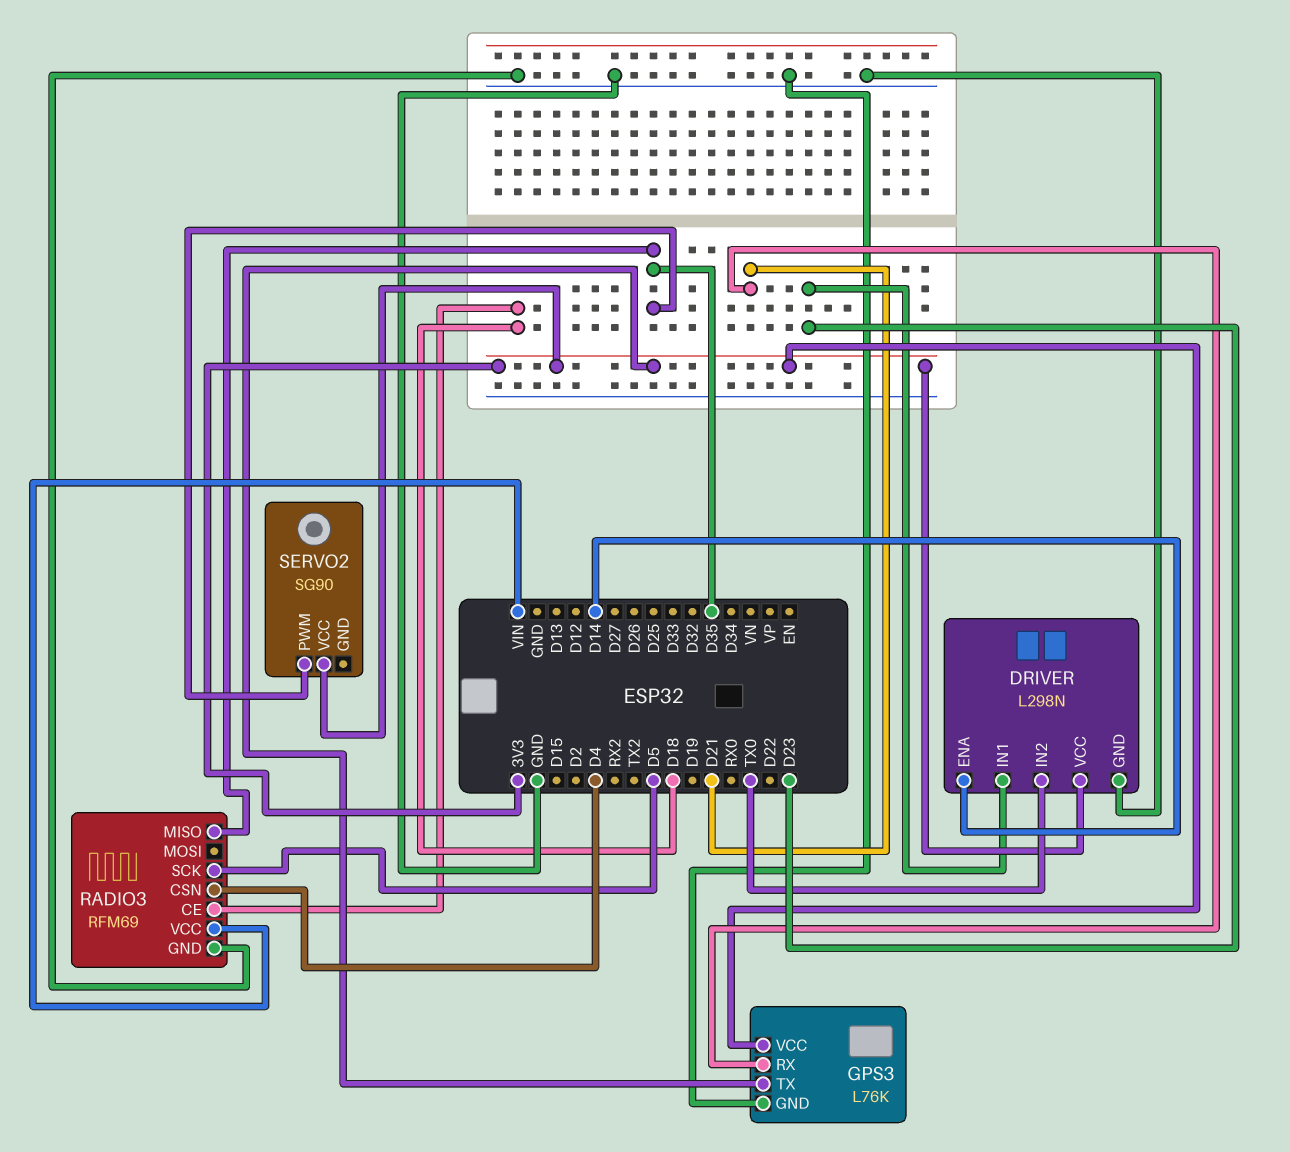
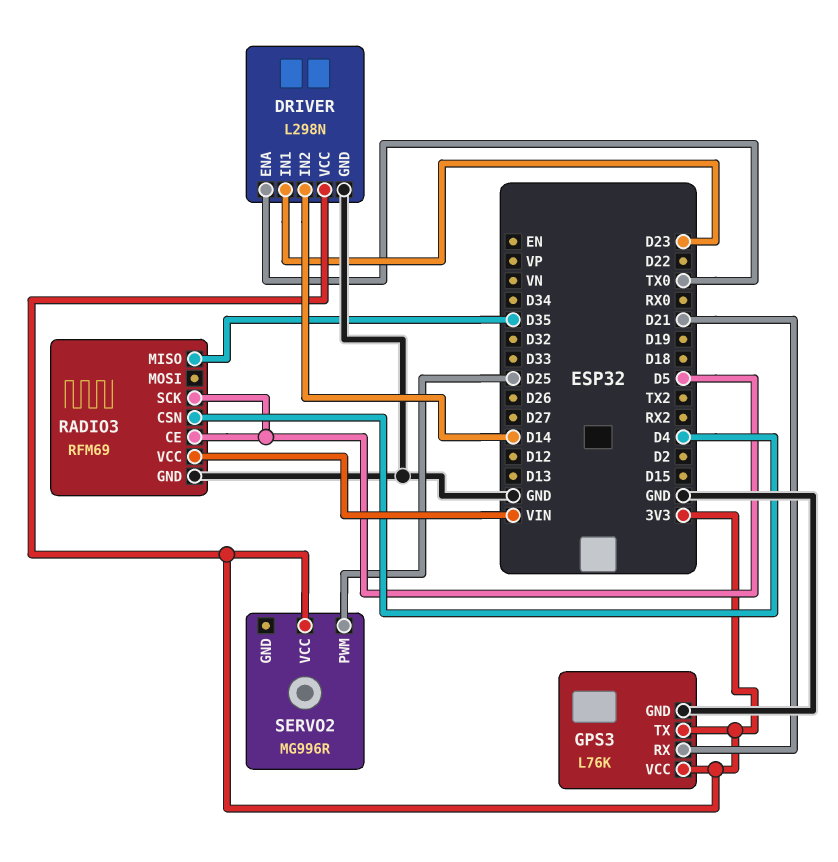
DRIVER pin ENA: D14 -> TX0
DRIVER pin IN2: TX0 -> D14
RADIO3 pin CE: D18 -> D5
SERVO2: SG90 -> MG996R
SERVO2 pin PWM: D35 -> D25

